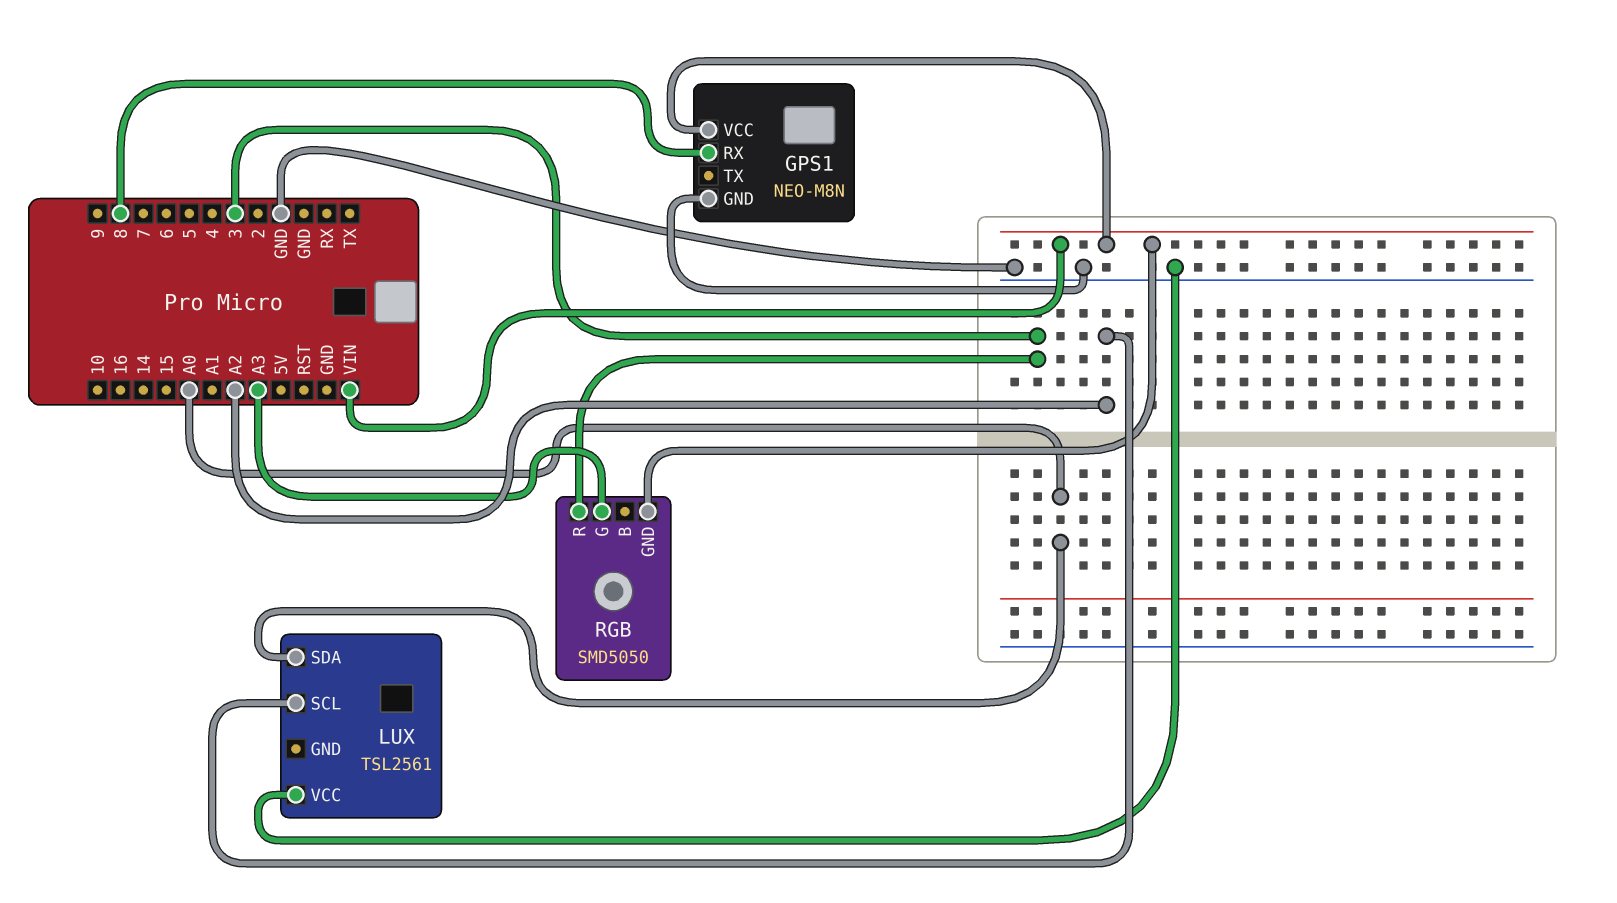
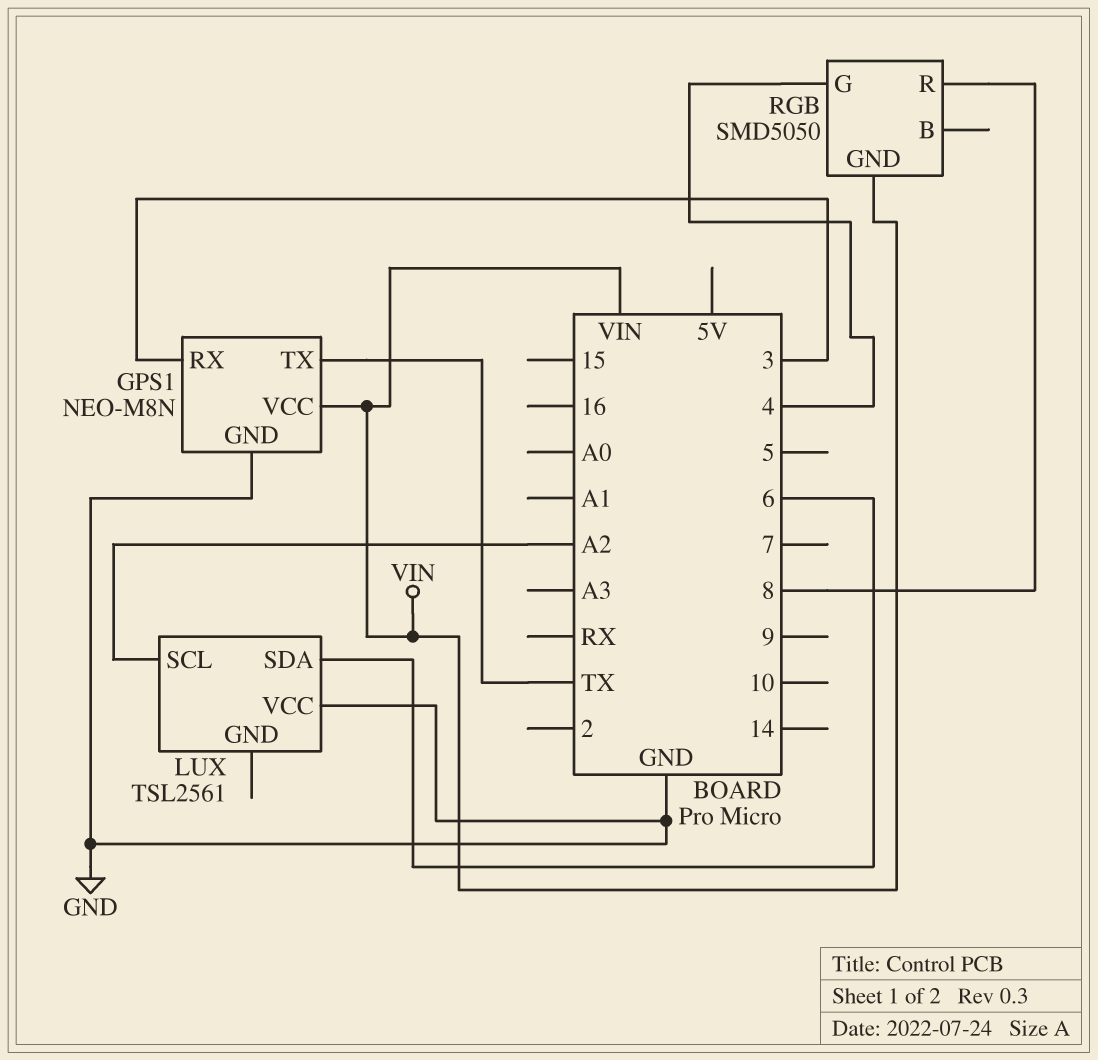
GPS1 pin RX: 8 -> 3
GPS1 pin TX: none -> TX
LUX pin SDA: A0 -> 6
RGB pin G: A3 -> 4
RGB pin R: 3 -> 8

